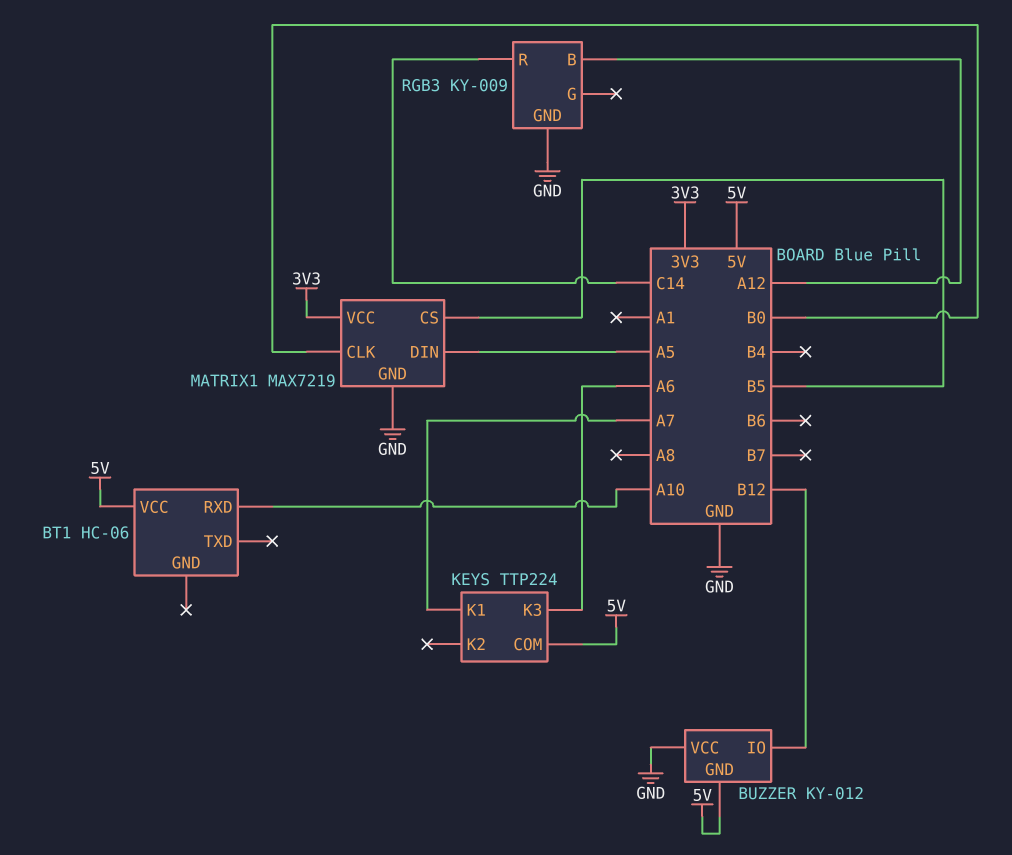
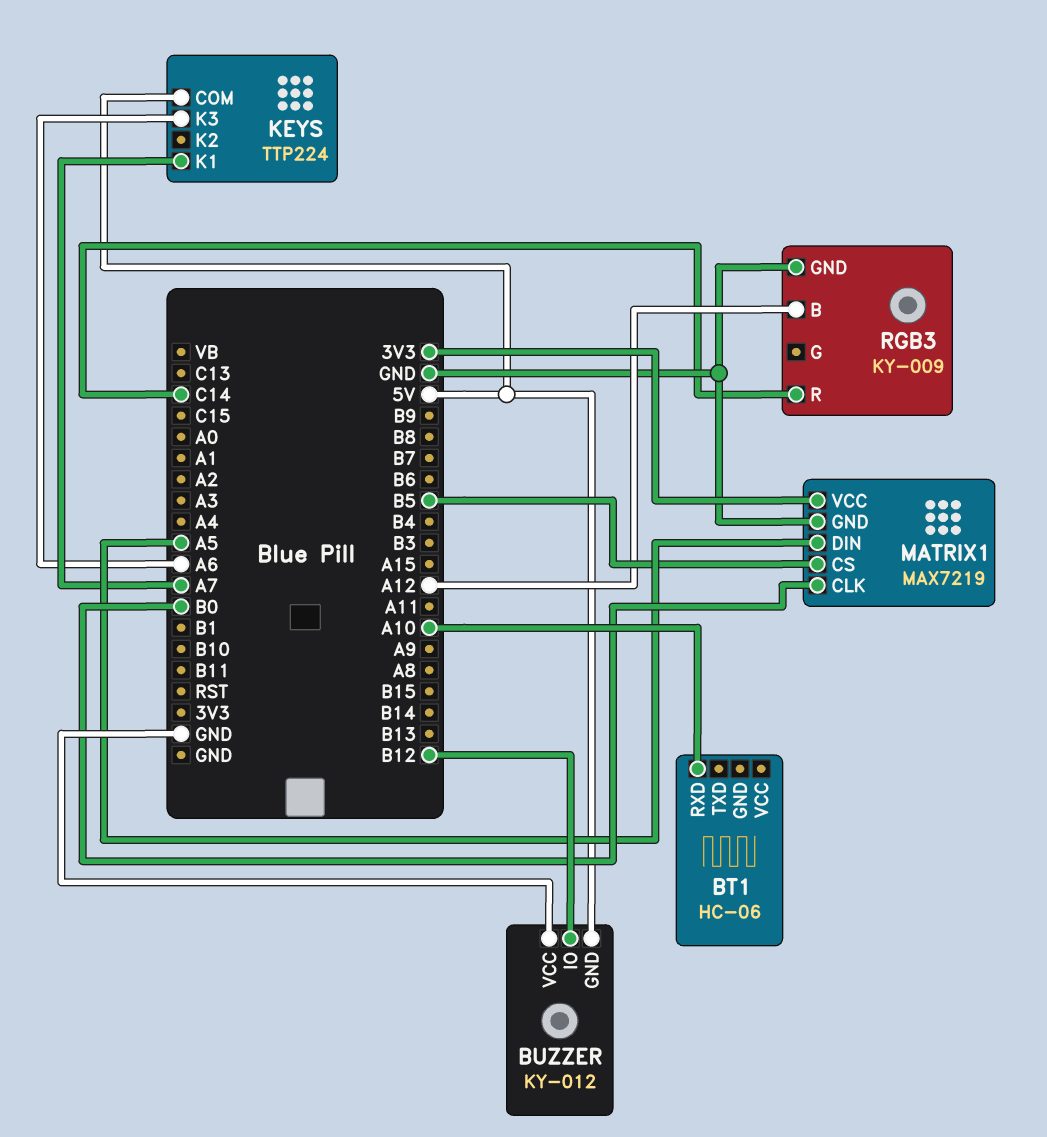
BT1 pin VCC: 5V -> none

